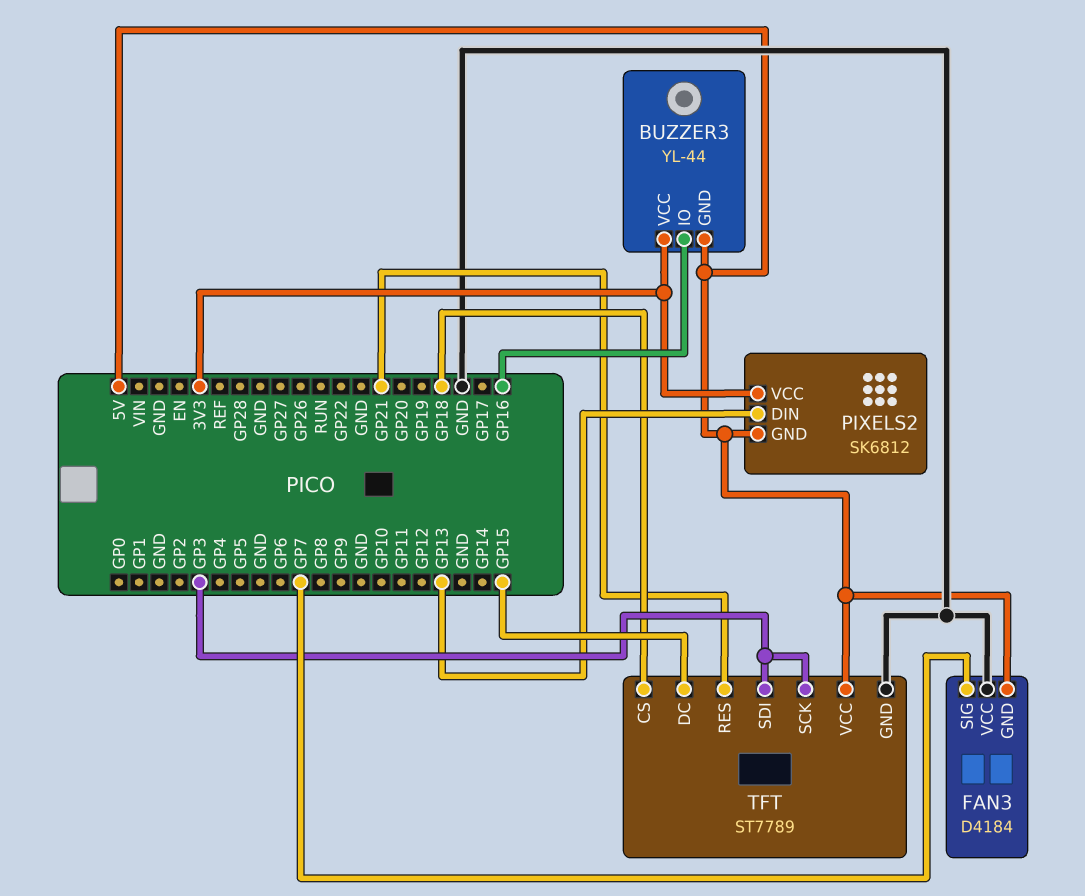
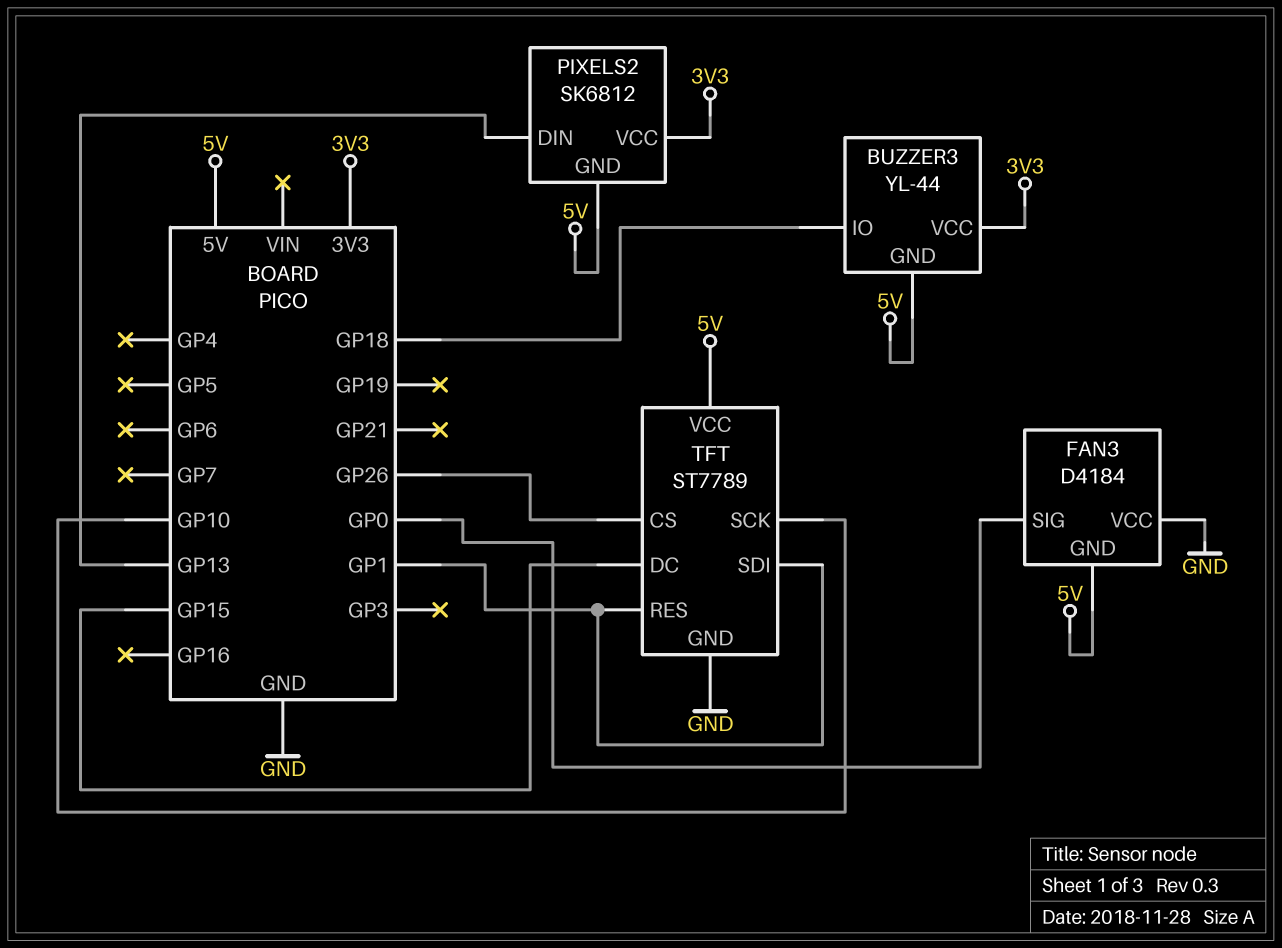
BUZZER3 pin IO: GP16 -> GP18
FAN3 pin SIG: GP7 -> GP0
TFT pin CS: GP18 -> GP26
TFT pin RES: GP21 -> GP1
TFT pin SCK: GP3 -> GP10
TFT pin SDI: GP3 -> GP1

